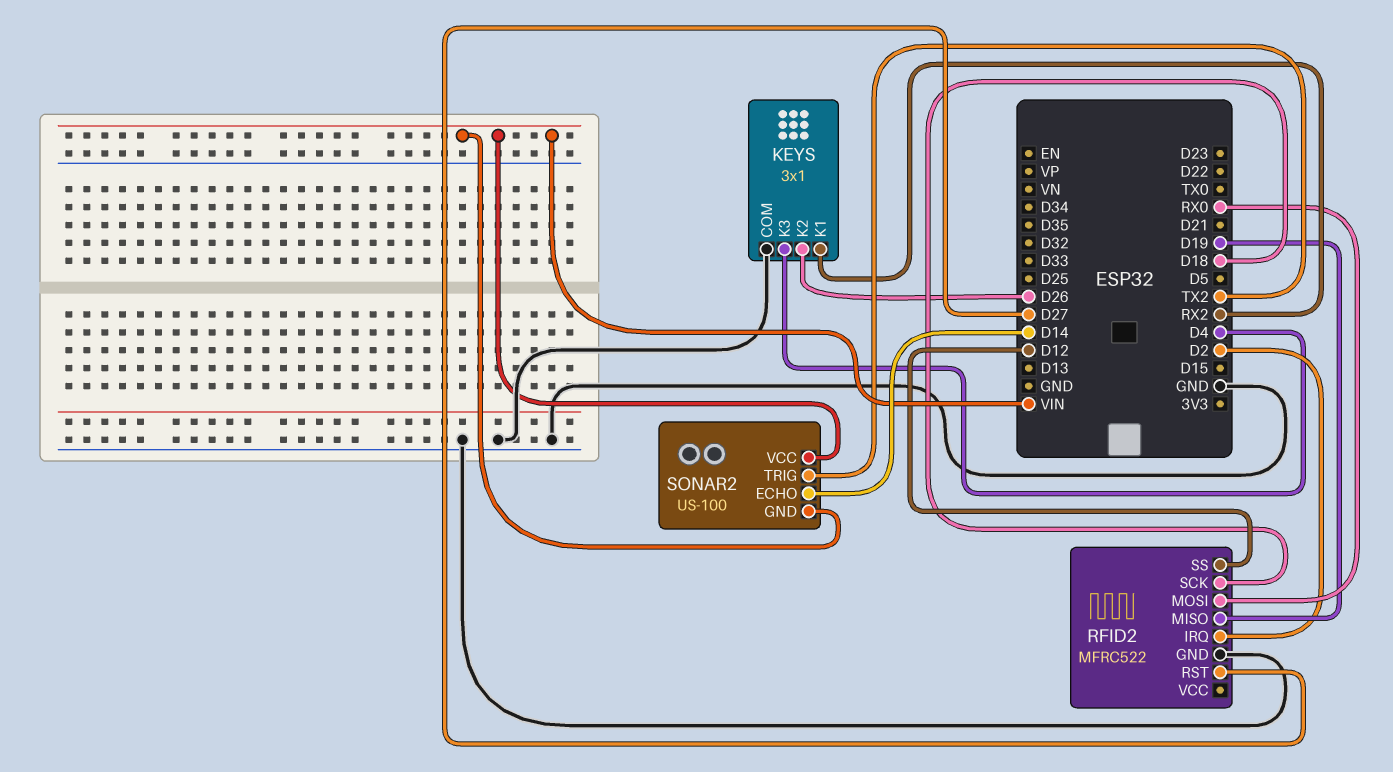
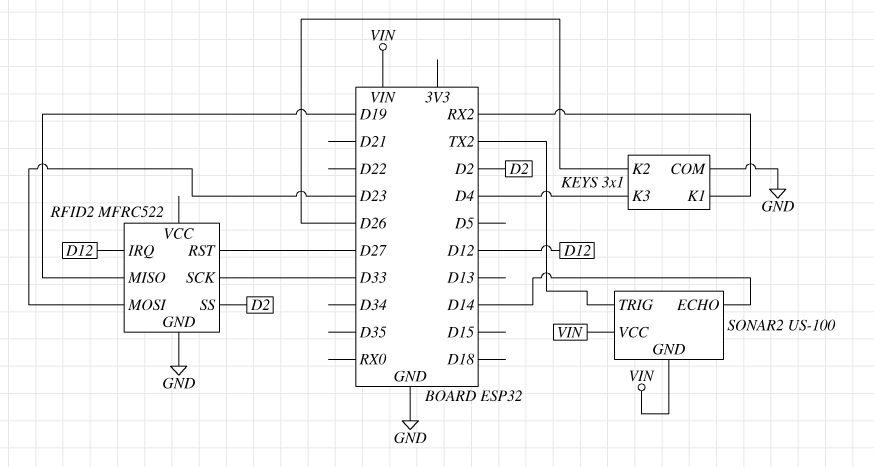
RFID2 pin IRQ: D2 -> D12
RFID2 pin MOSI: RX0 -> D23
RFID2 pin SCK: D18 -> D33
RFID2 pin SS: D12 -> D2

